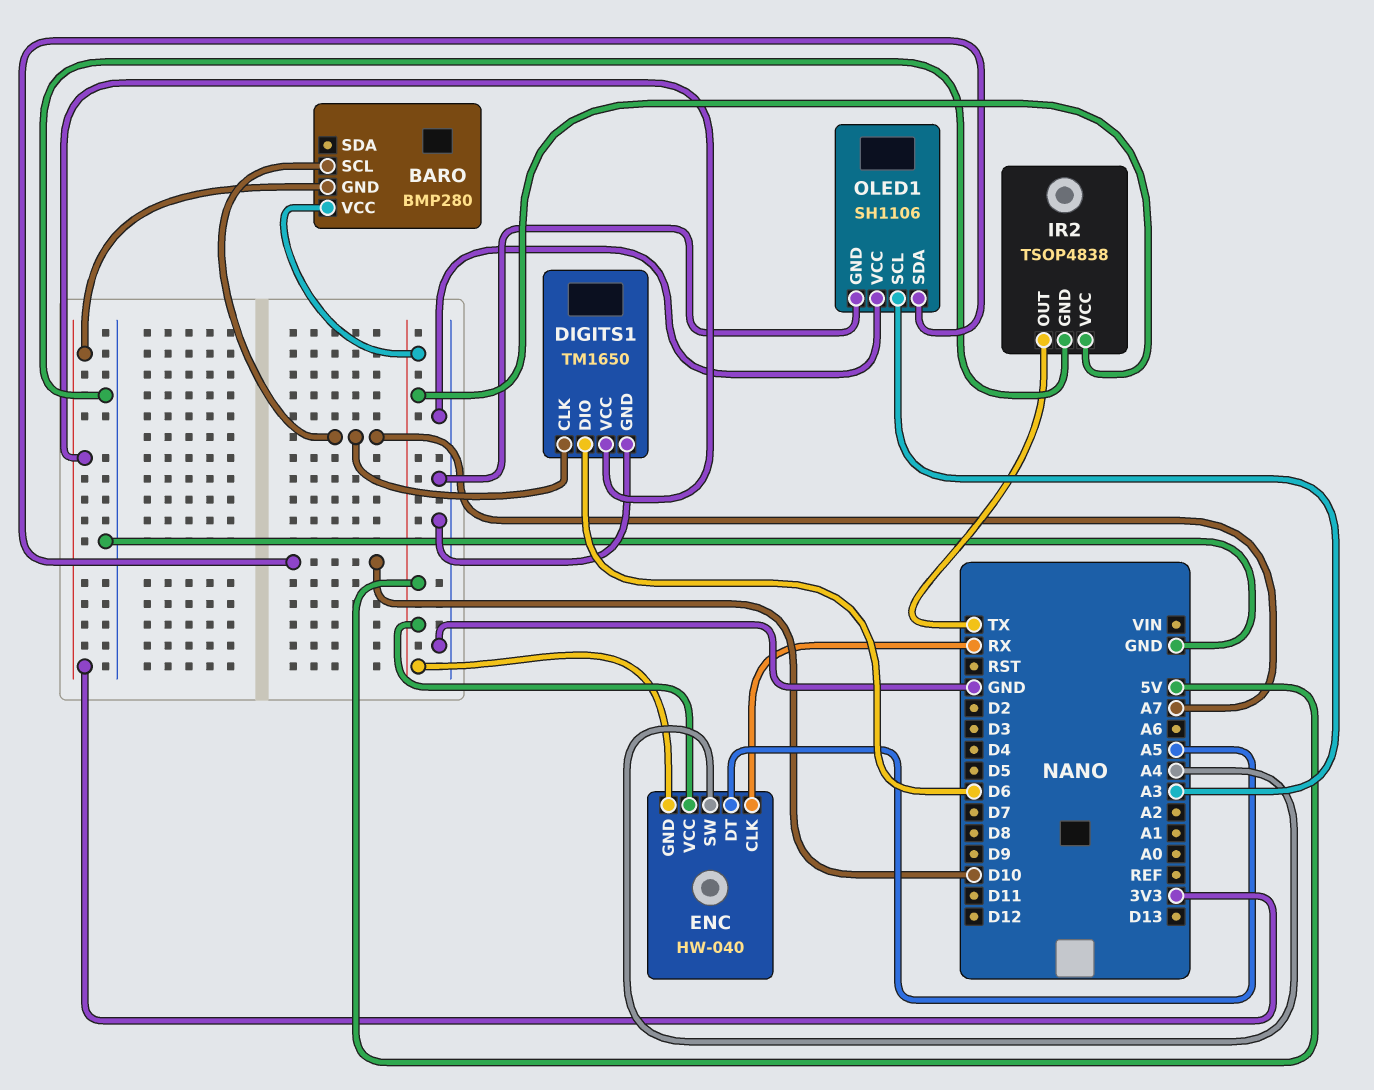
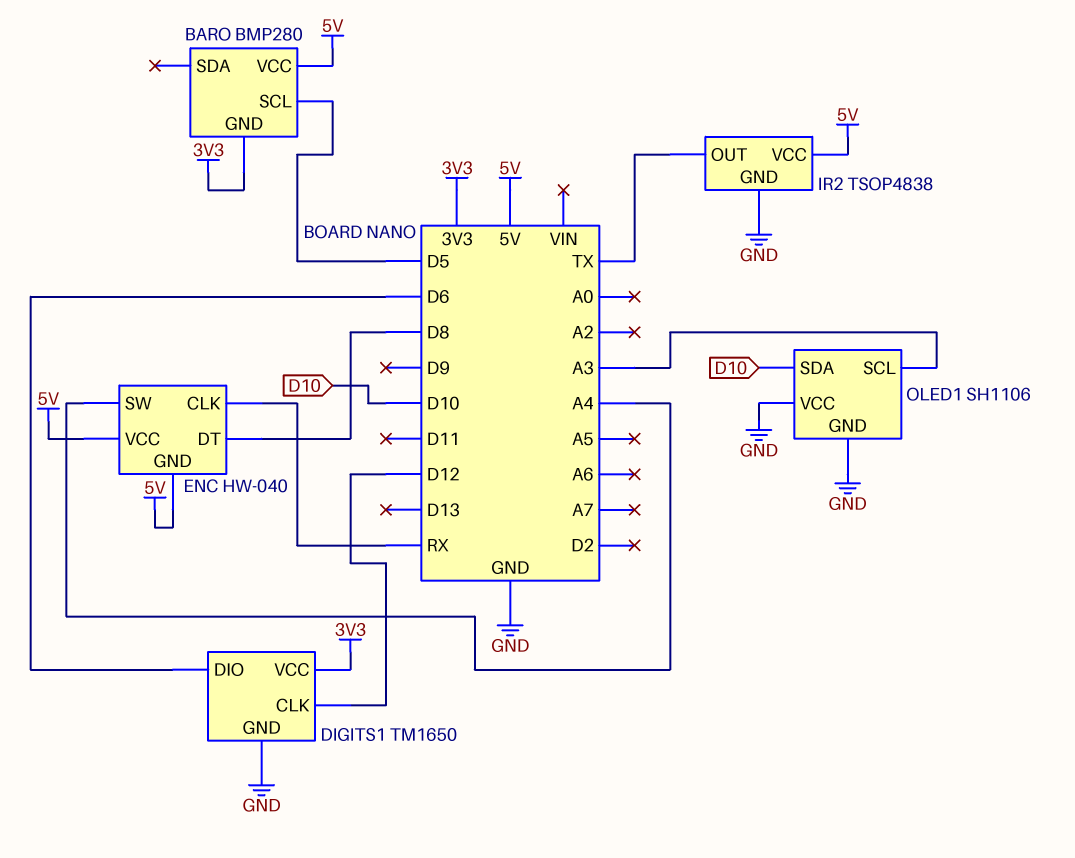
BARO pin SCL: A7 -> D5
DIGITS1 pin CLK: A7 -> D12
ENC pin DT: A5 -> D8

